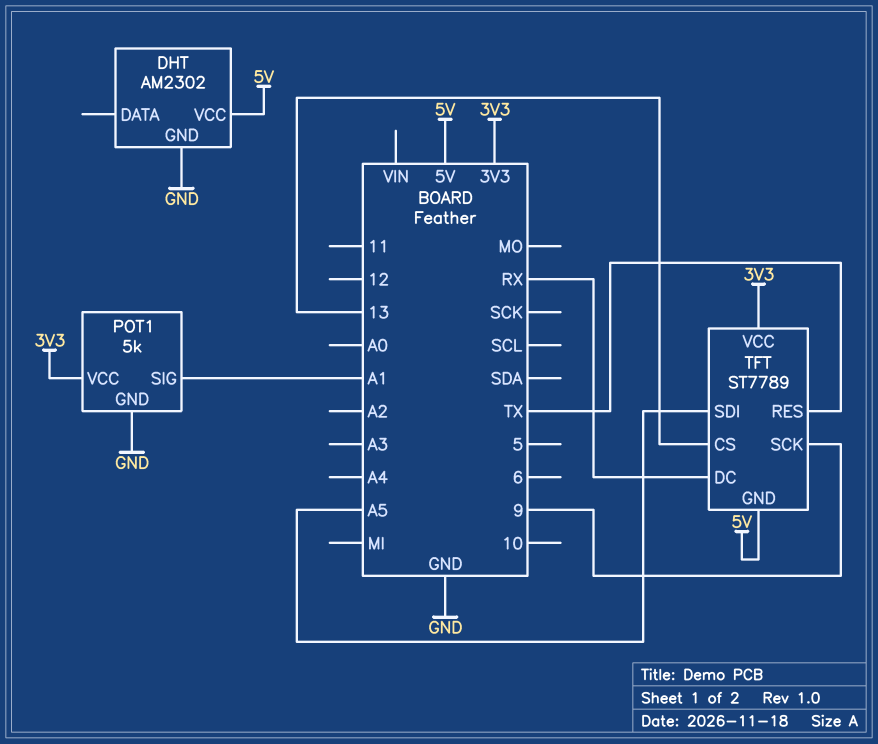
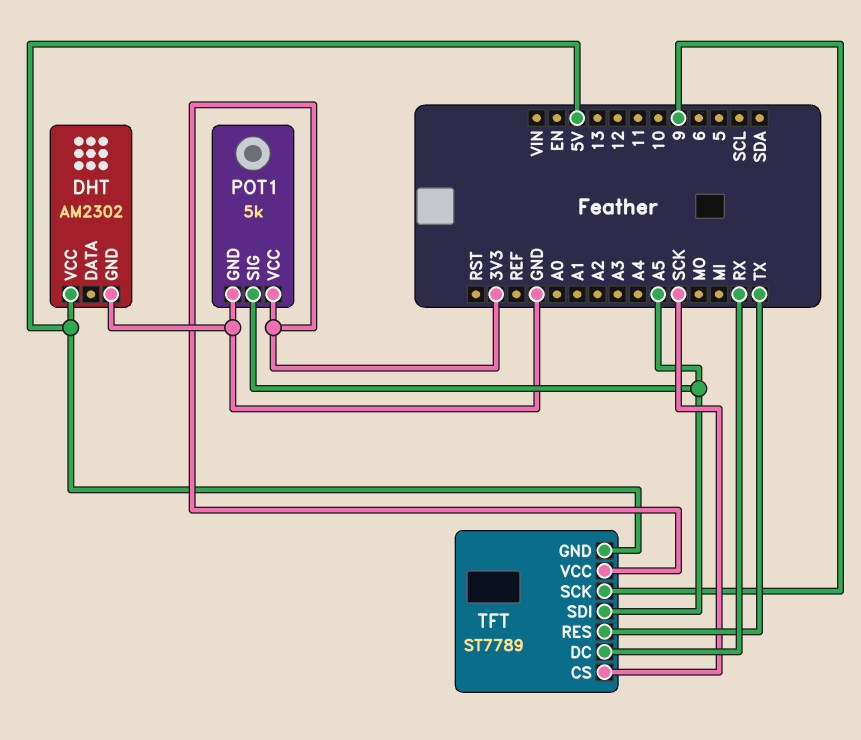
POT1 pin SIG: A1 -> A5
TFT pin CS: 13 -> SCK

